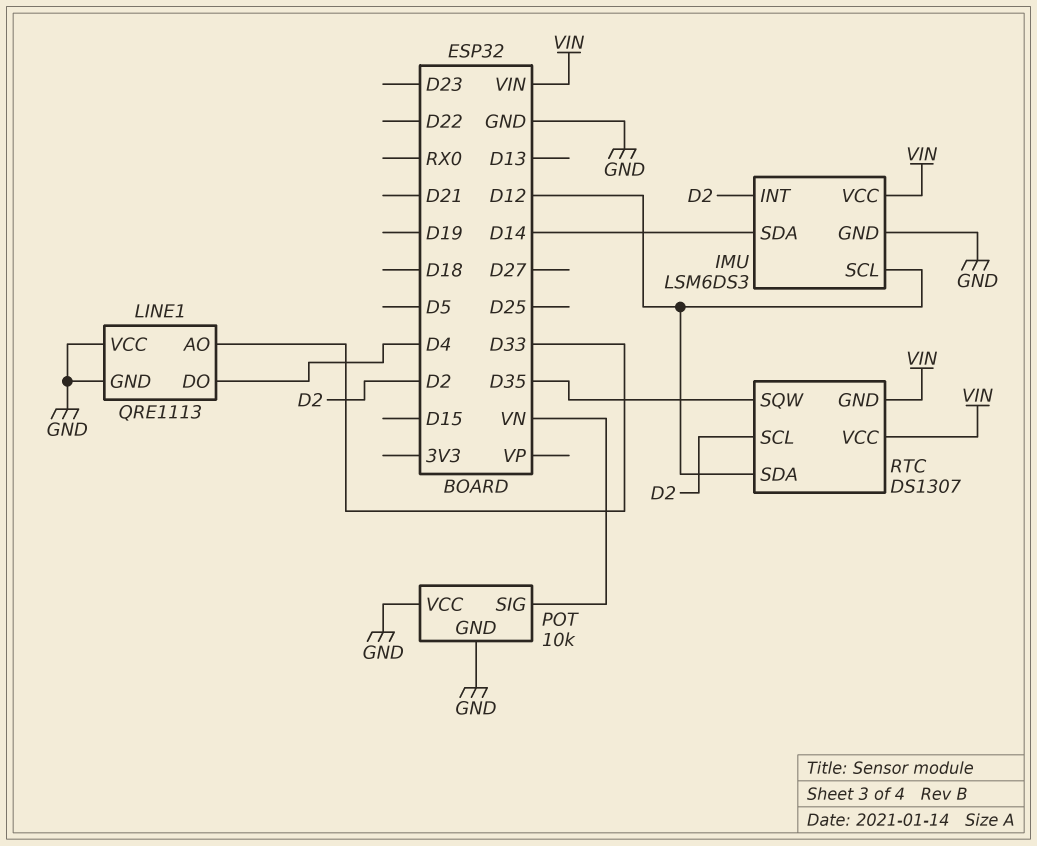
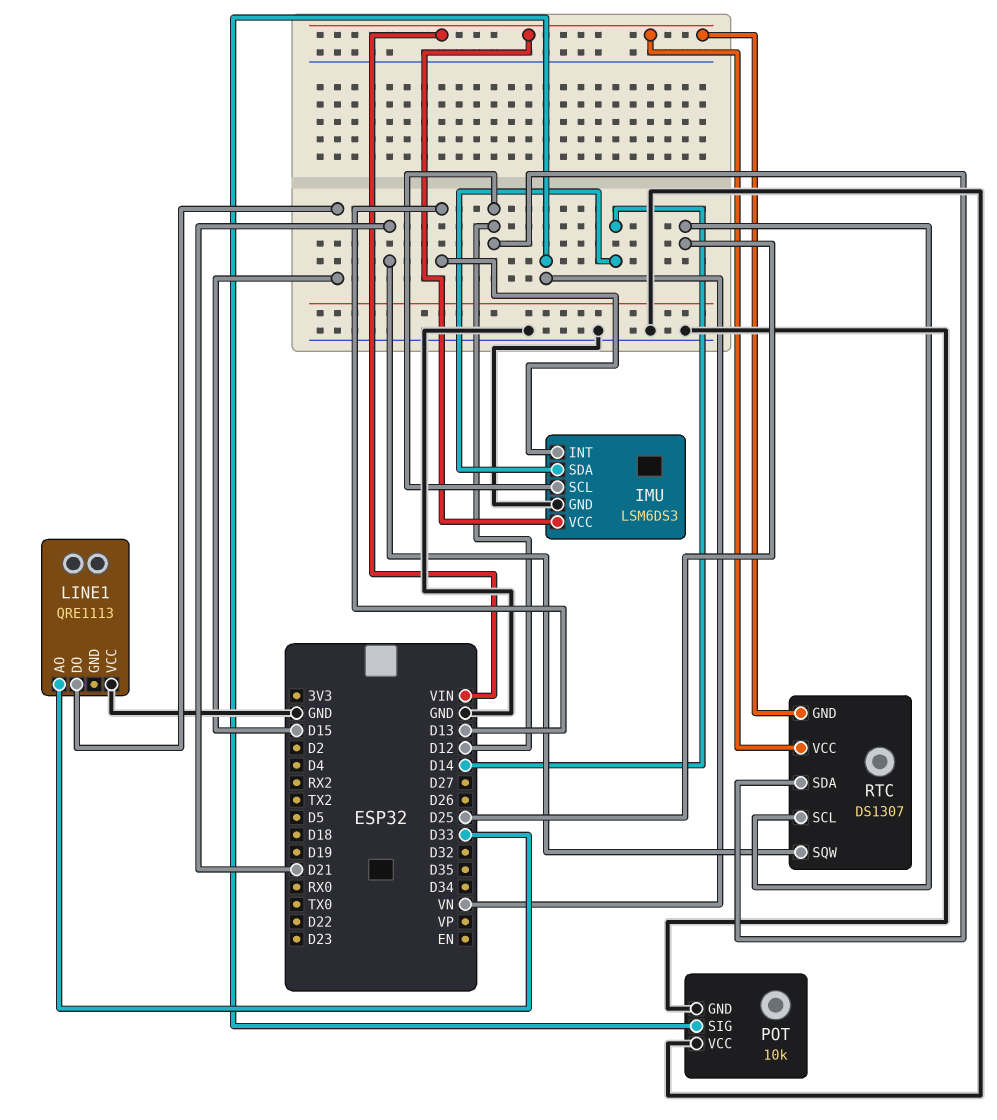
IMU pin INT: D2 -> D13
LINE1 pin DO: D4 -> D15
LINE1 pin GND: GND -> none
RTC pin SCL: D2 -> D25
RTC pin SQW: D35 -> D21

